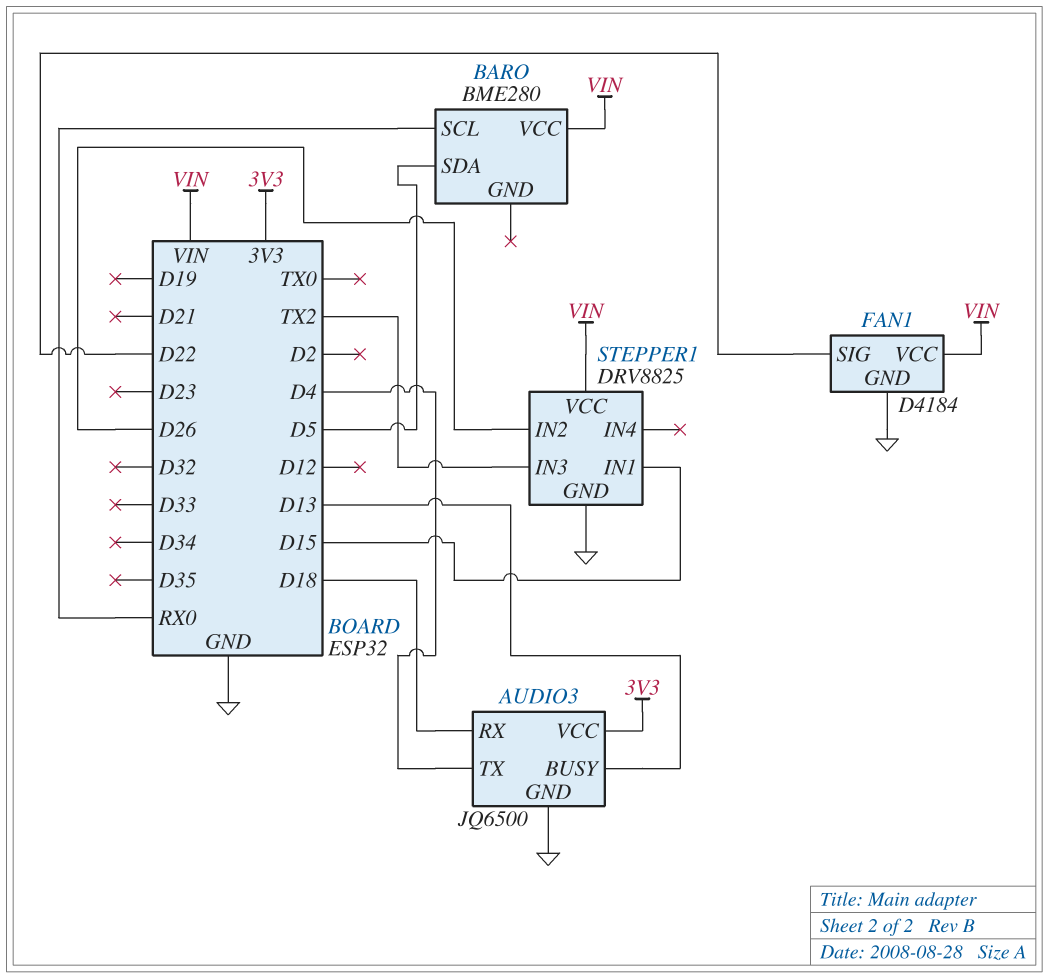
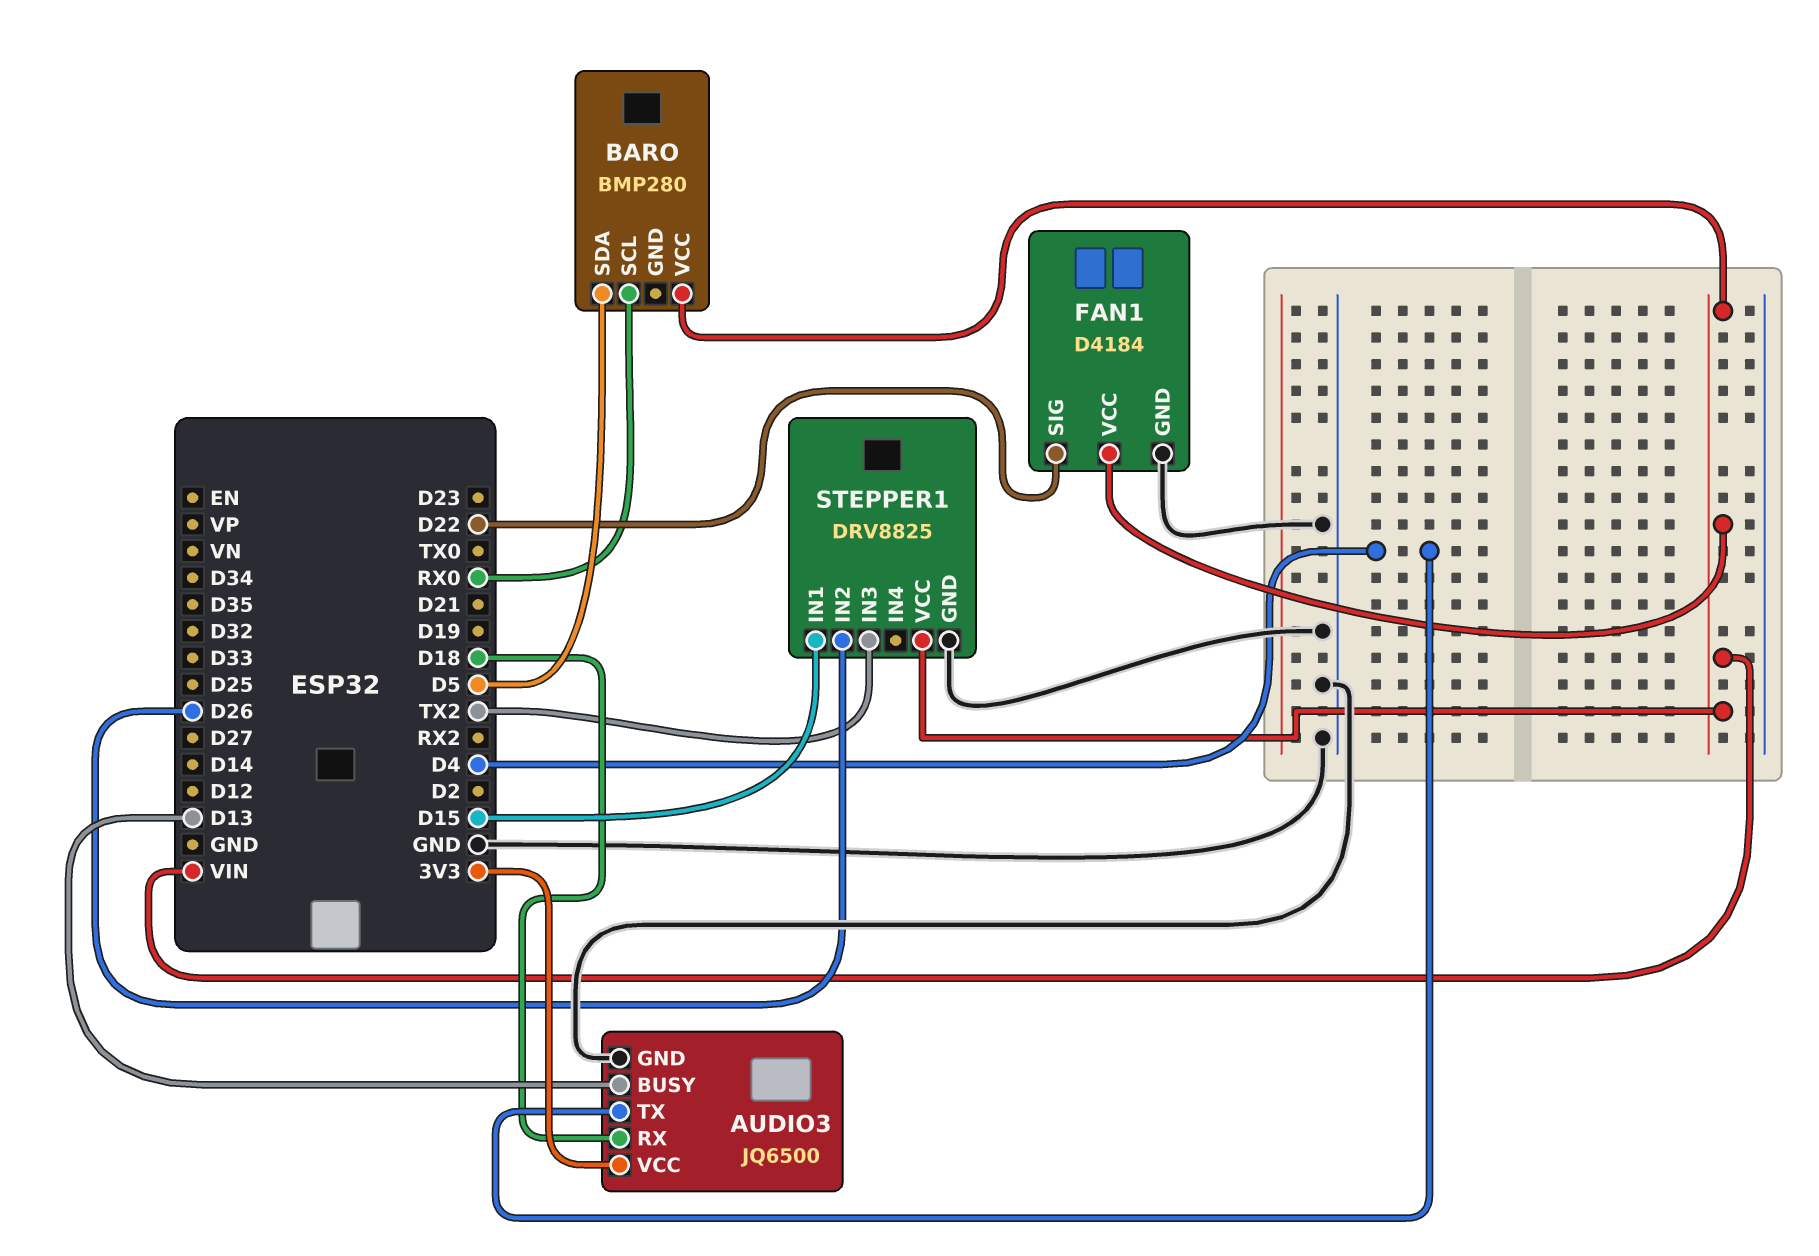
BARO: BME280 -> BMP280

